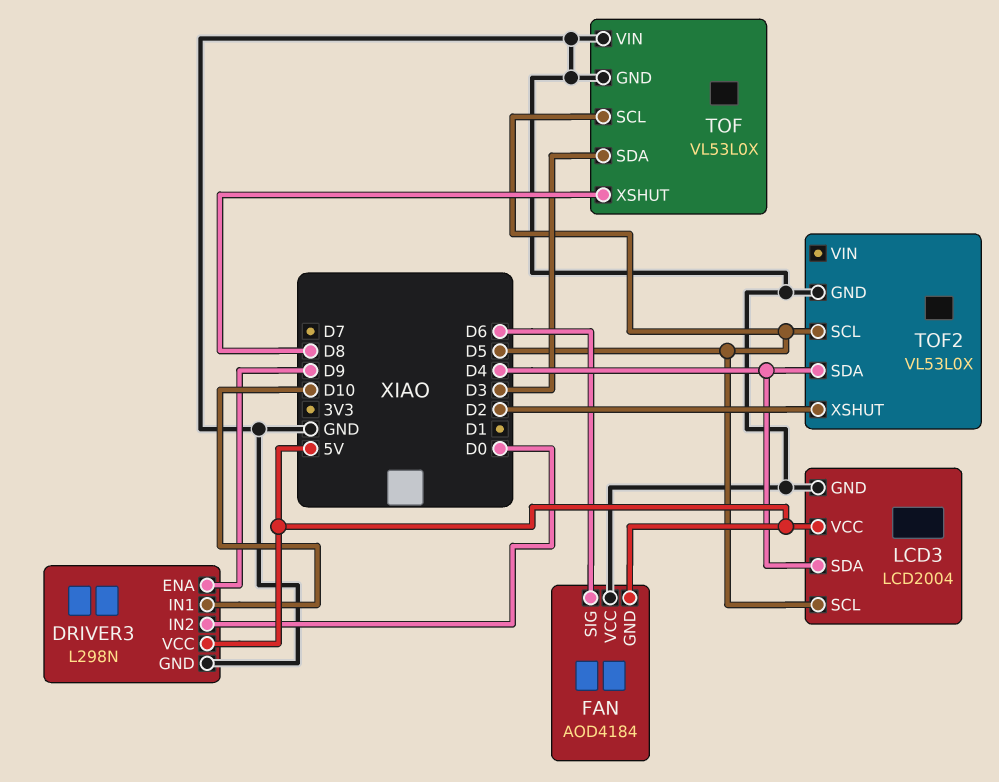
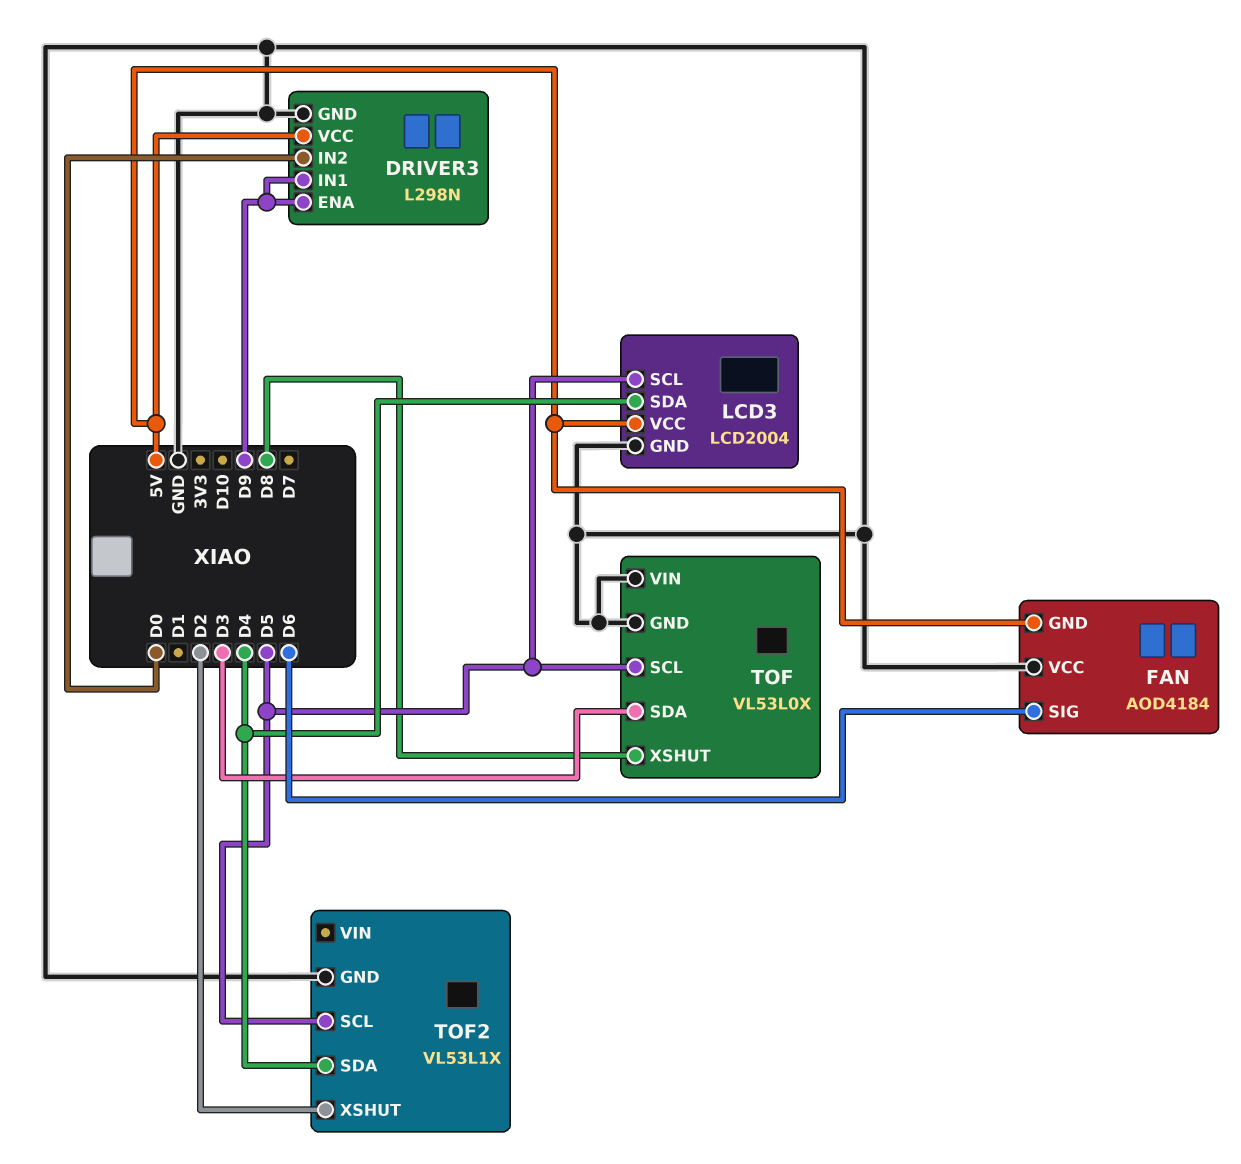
DRIVER3 pin IN1: D10 -> D9
TOF2: VL53L0X -> VL53L1X

